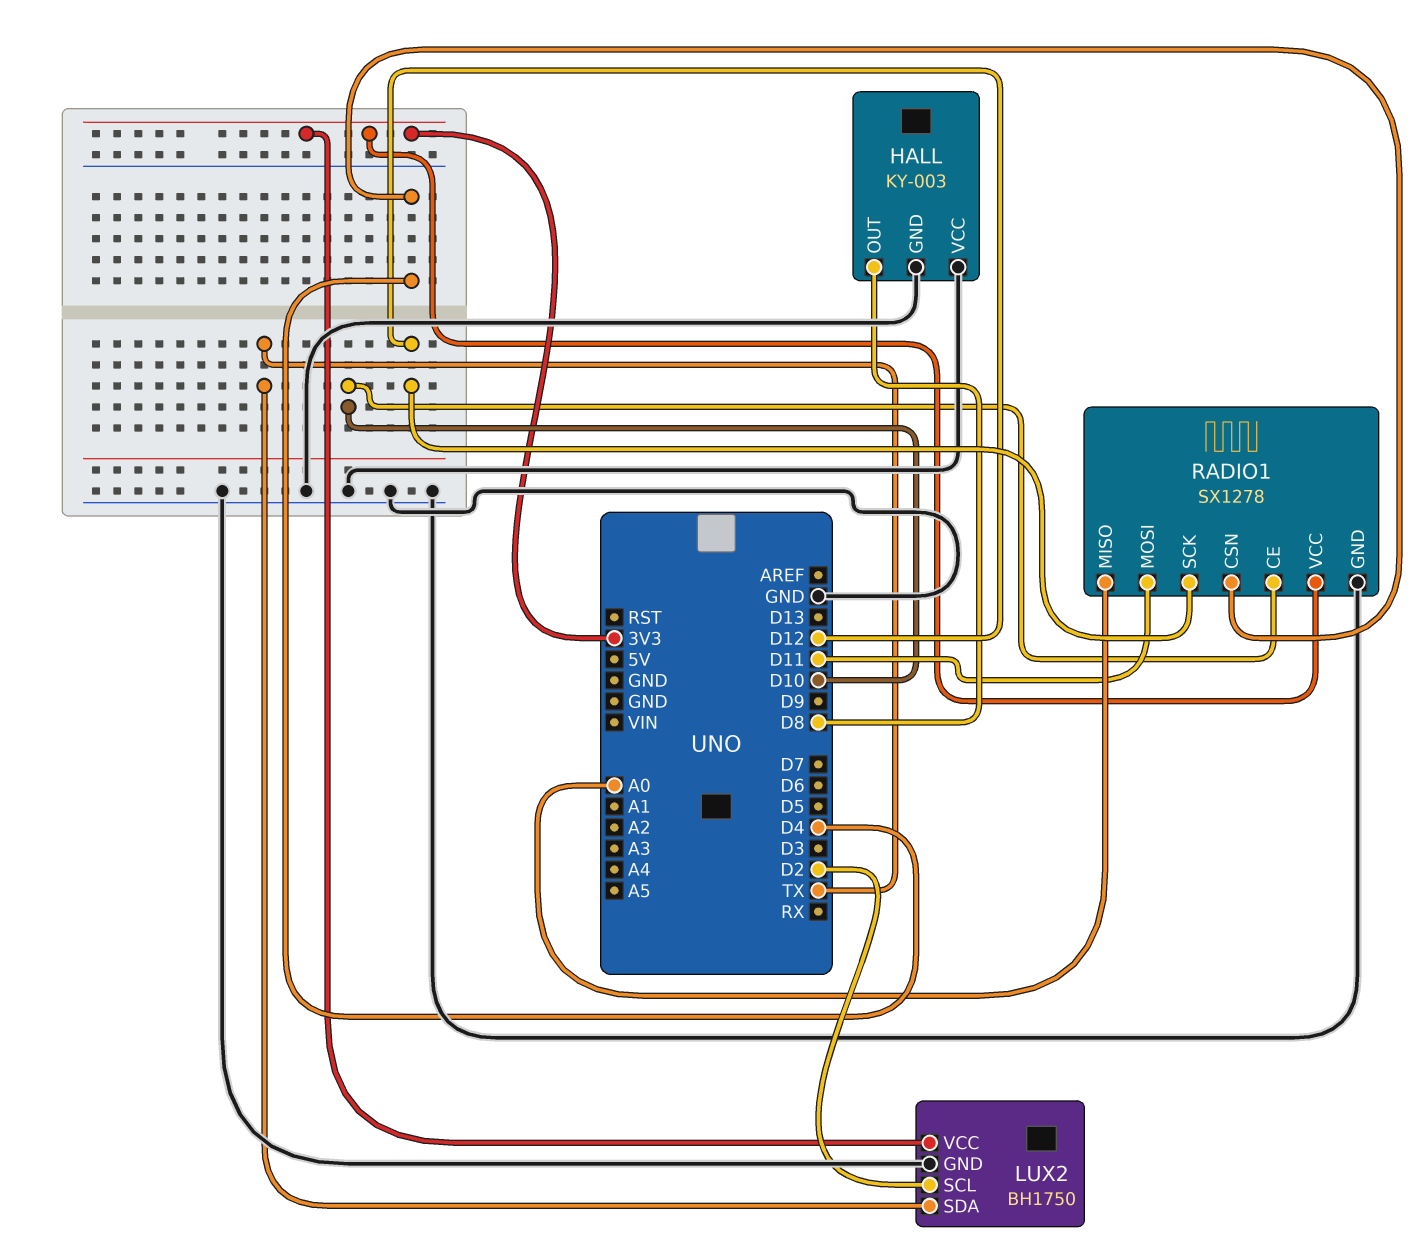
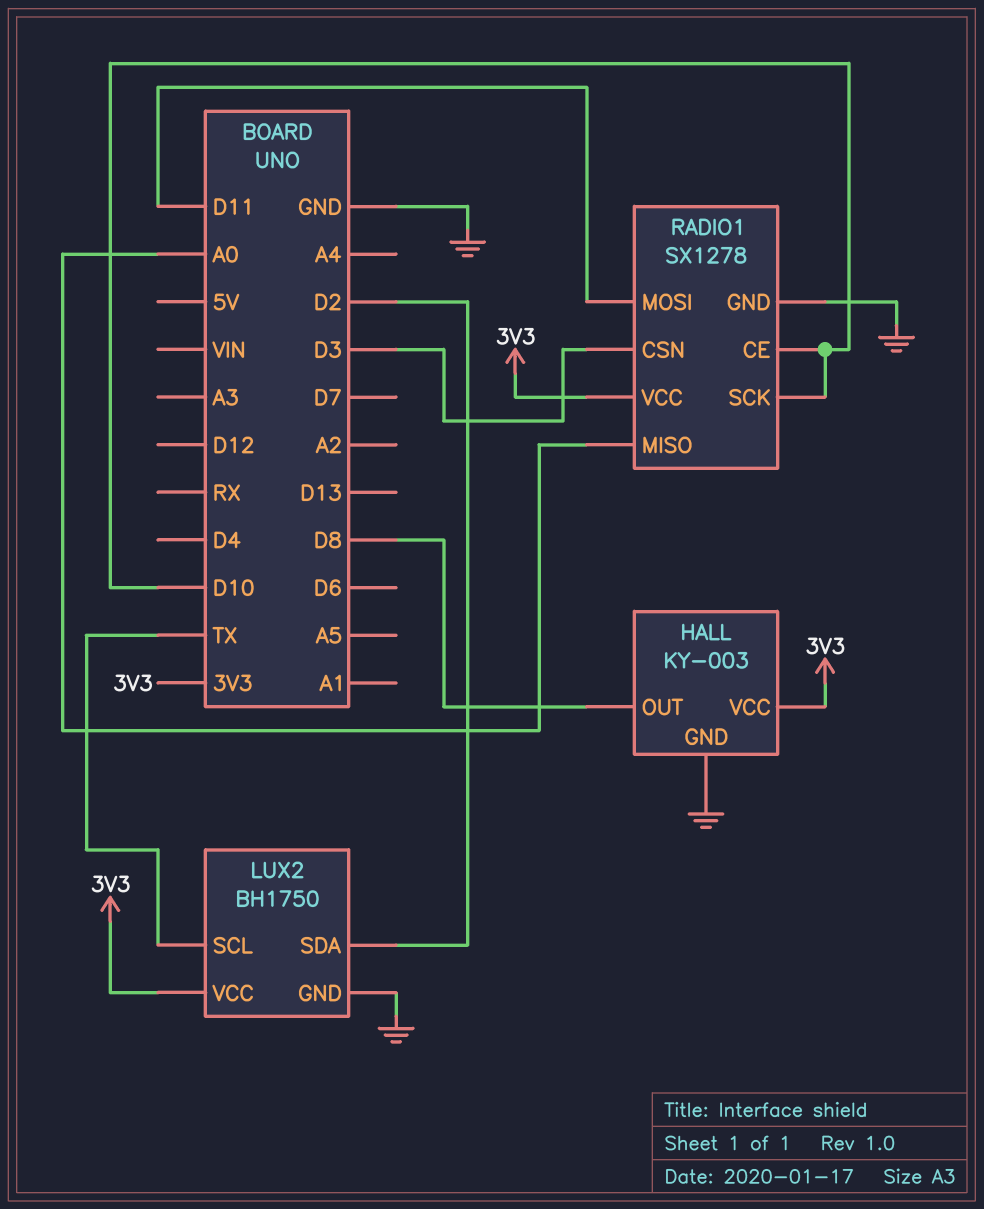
HALL pin VCC: GND -> 3V3
LUX2 pin SCL: D2 -> TX
LUX2 pin SDA: TX -> D2
RADIO1 pin CSN: D4 -> D3
RADIO1 pin SCK: D12 -> D10

